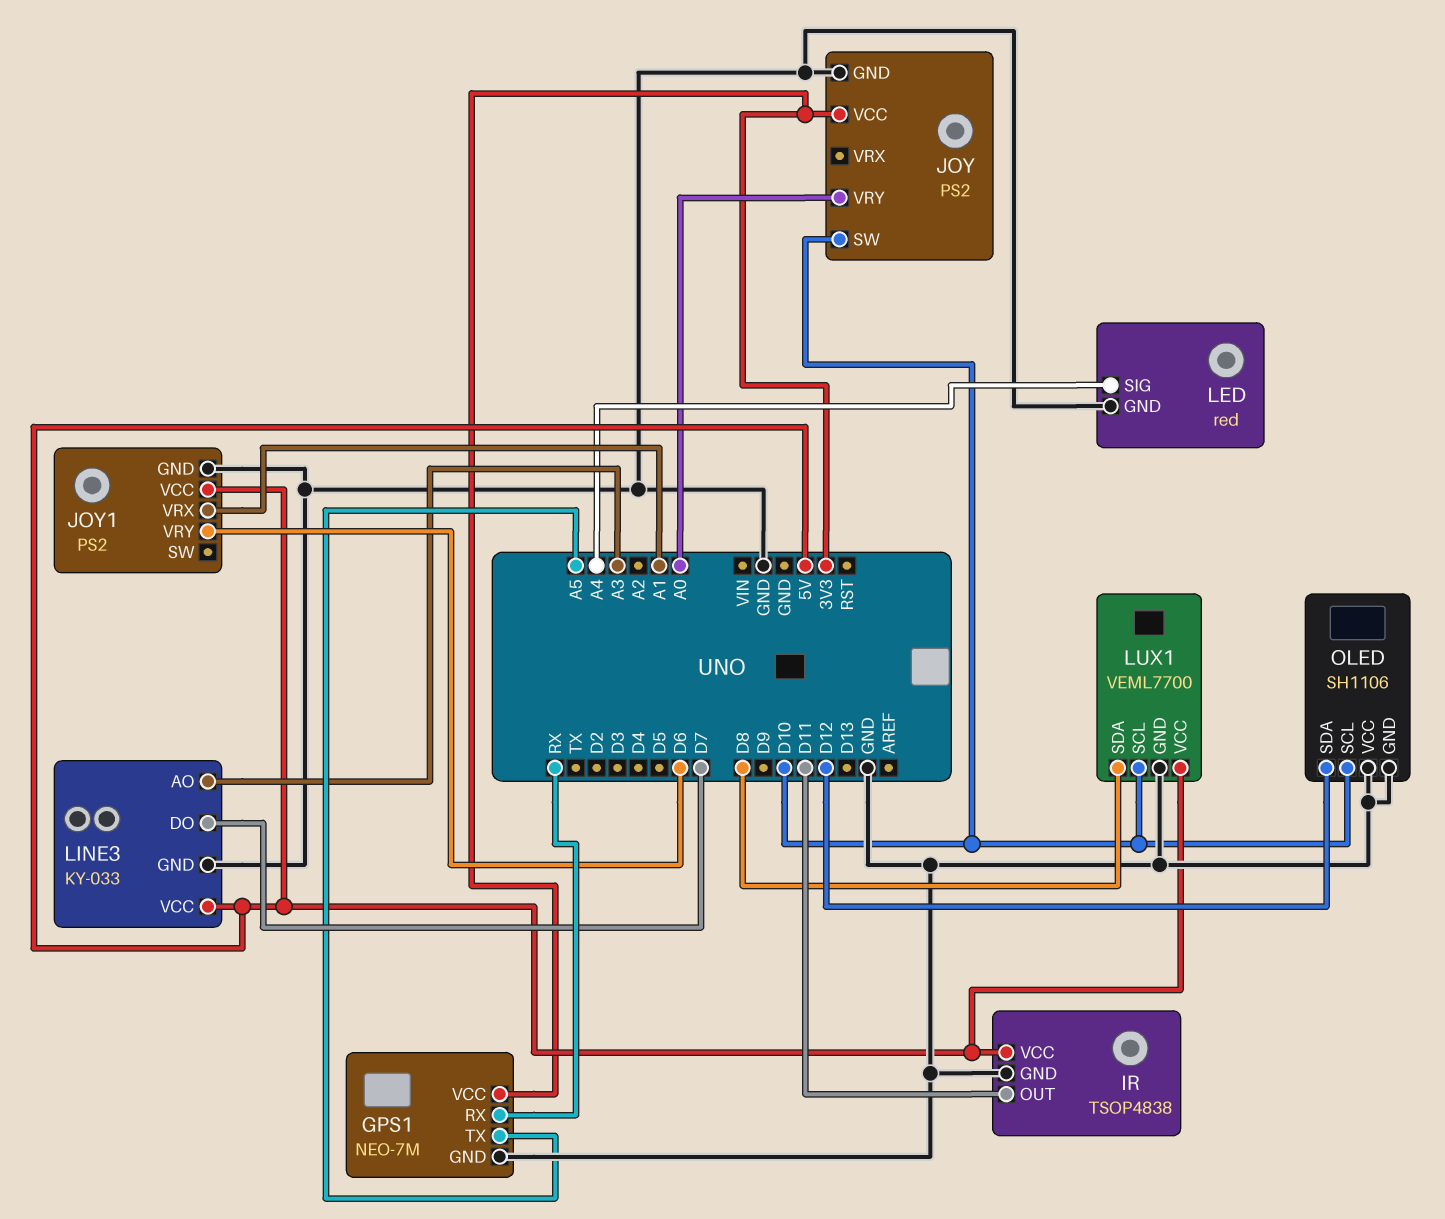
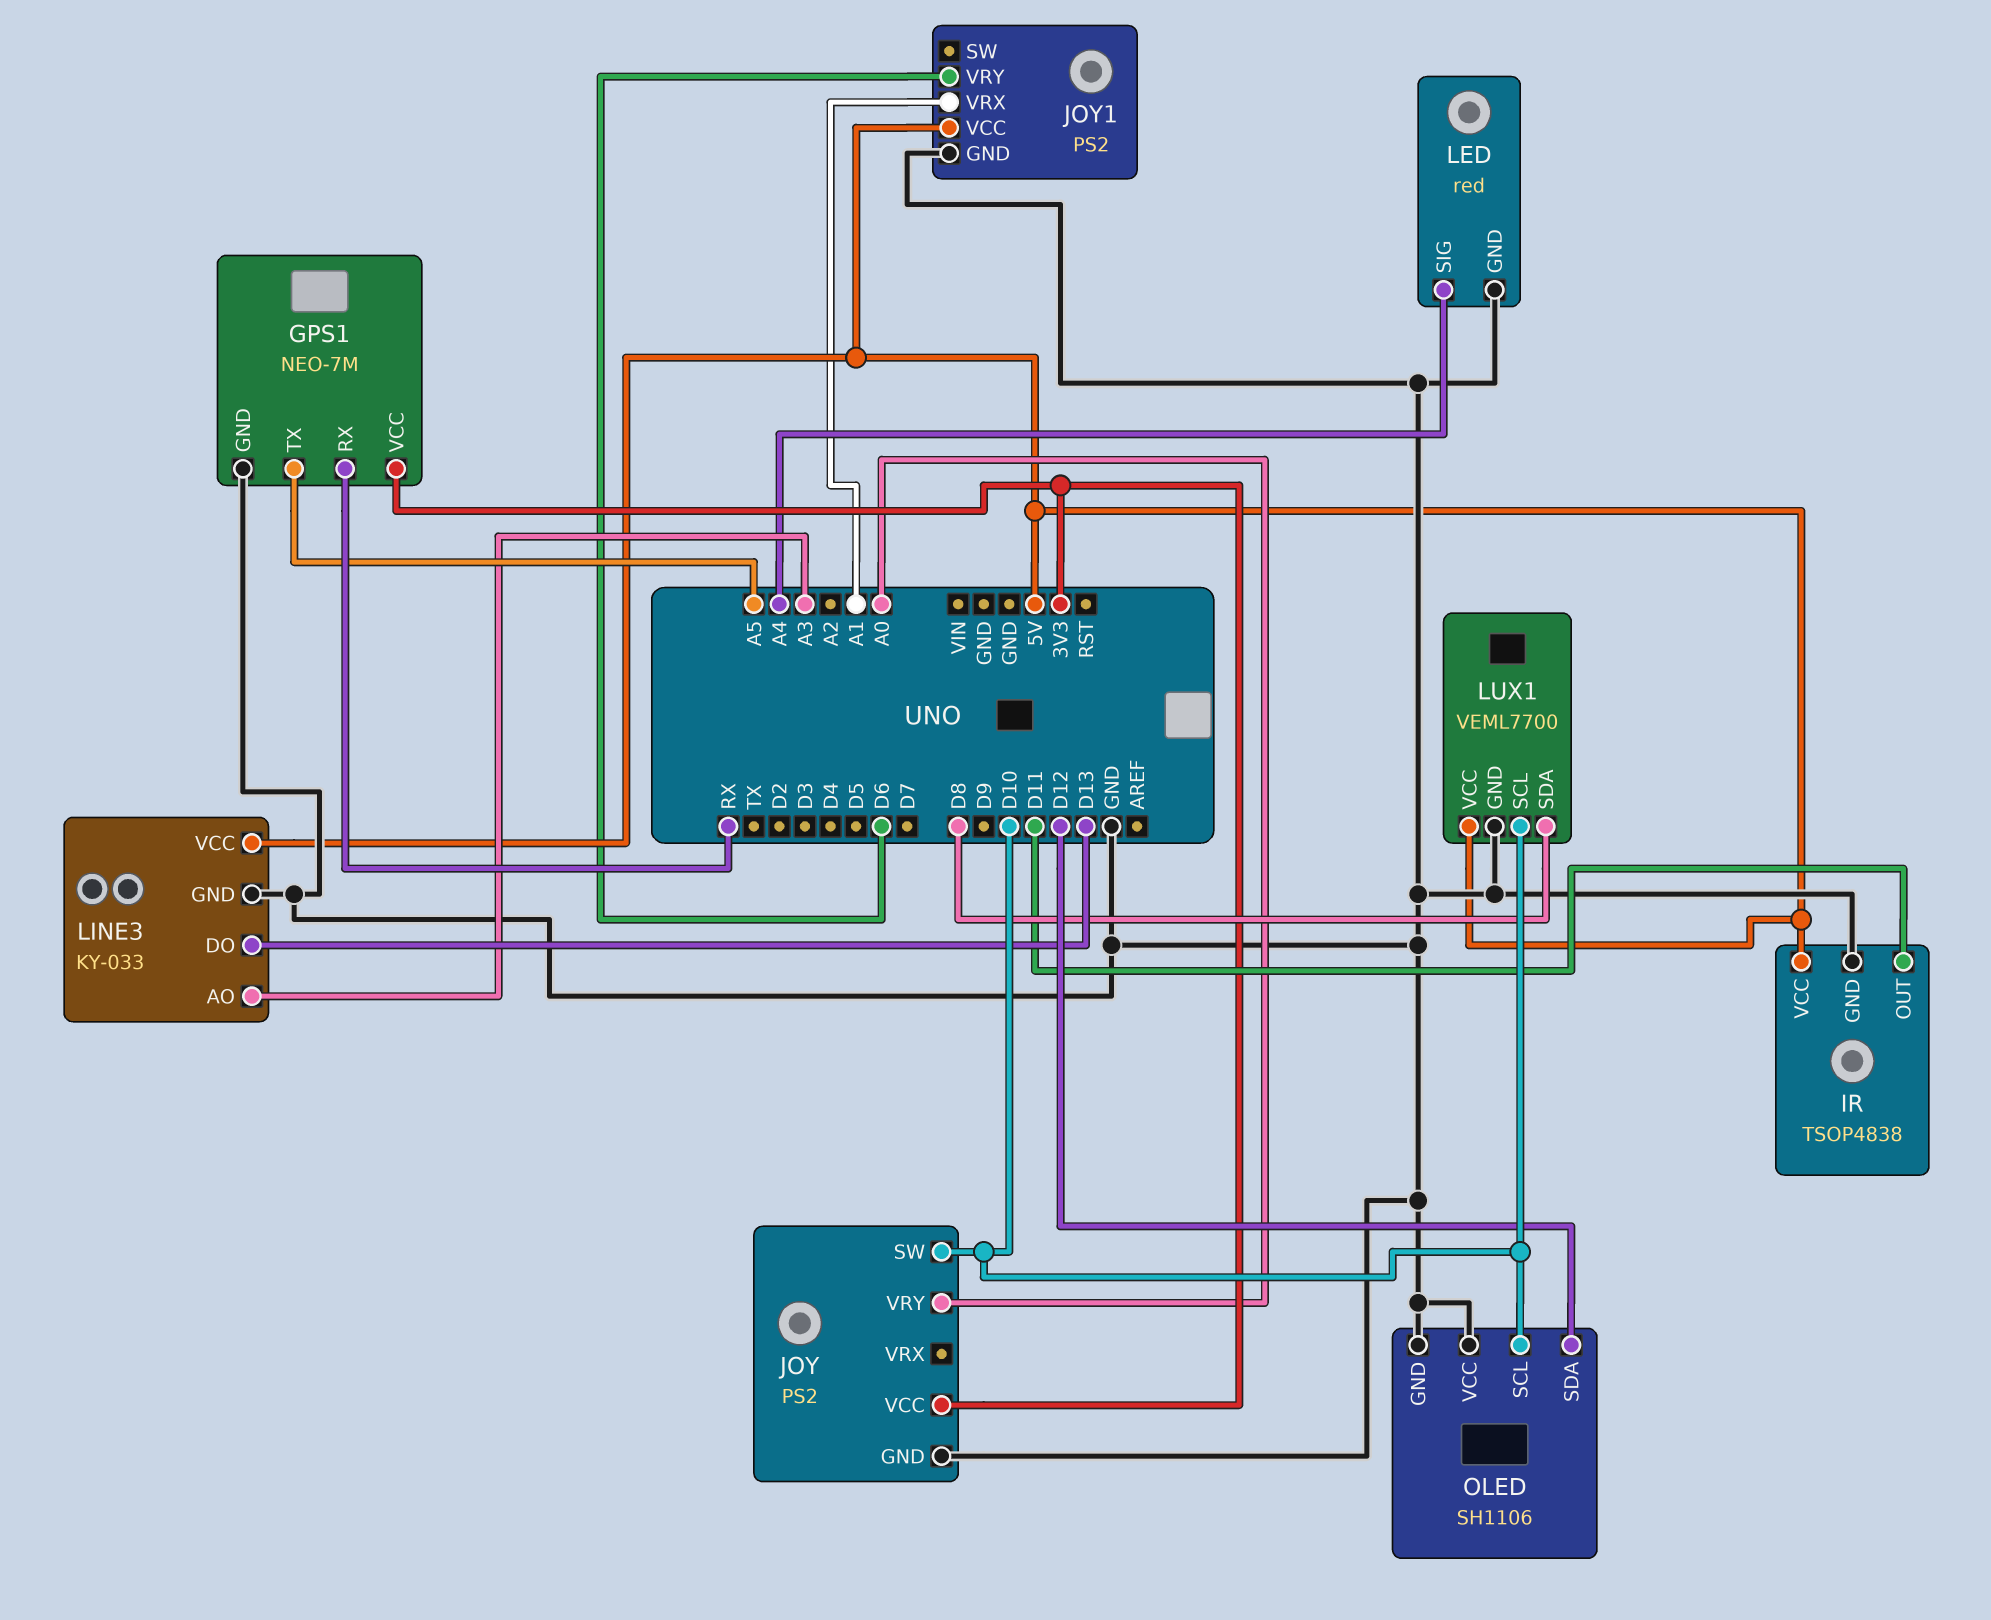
LINE3 pin DO: D7 -> D13

